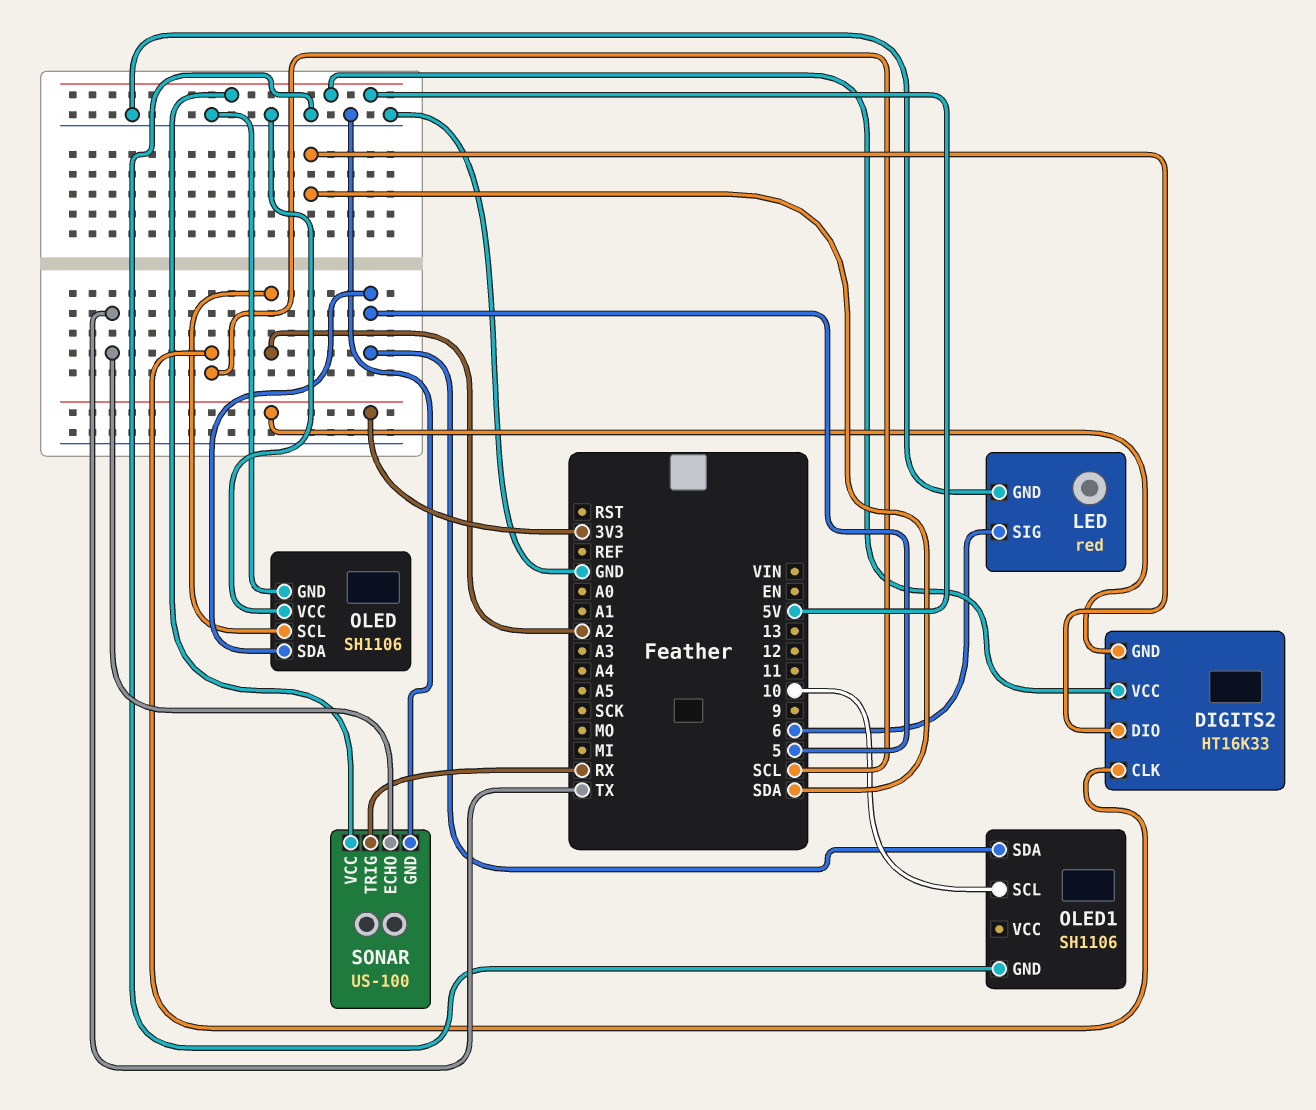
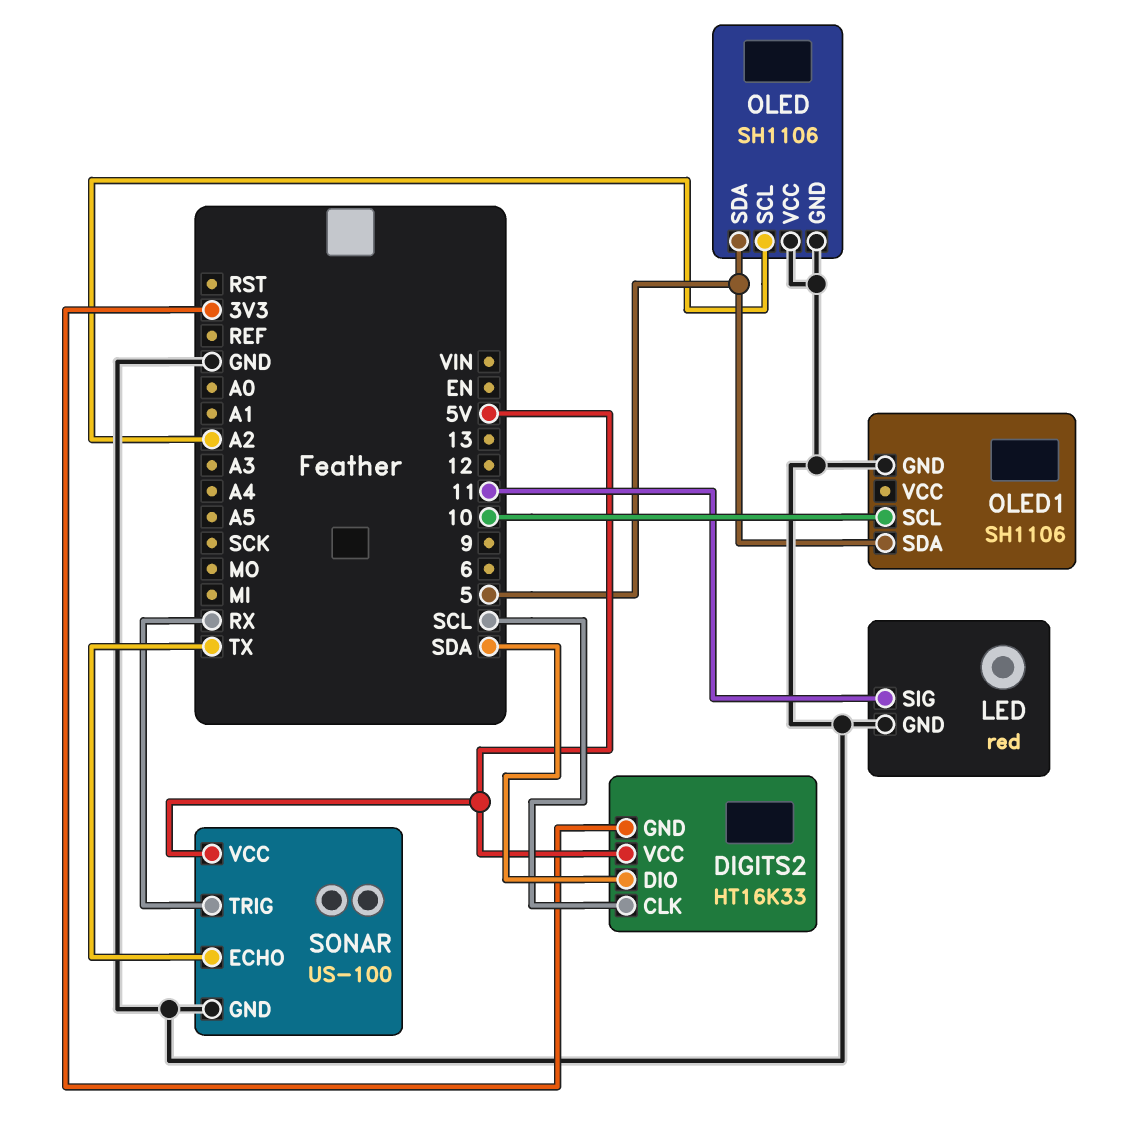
LED pin SIG: 6 -> 11

